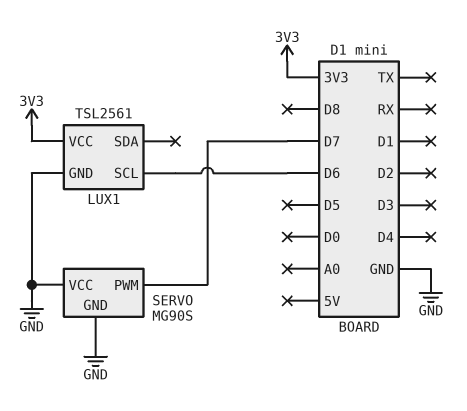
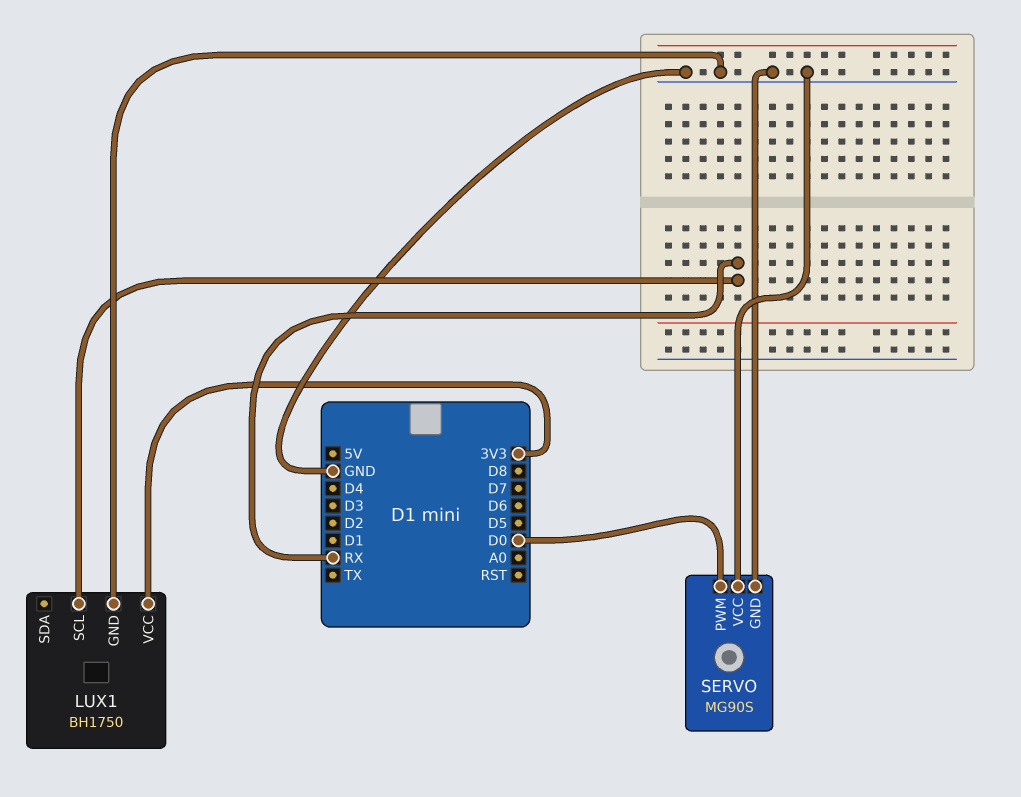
LUX1: TSL2561 -> BH1750
LUX1 pin SCL: D6 -> RX
SERVO pin PWM: D7 -> D0

